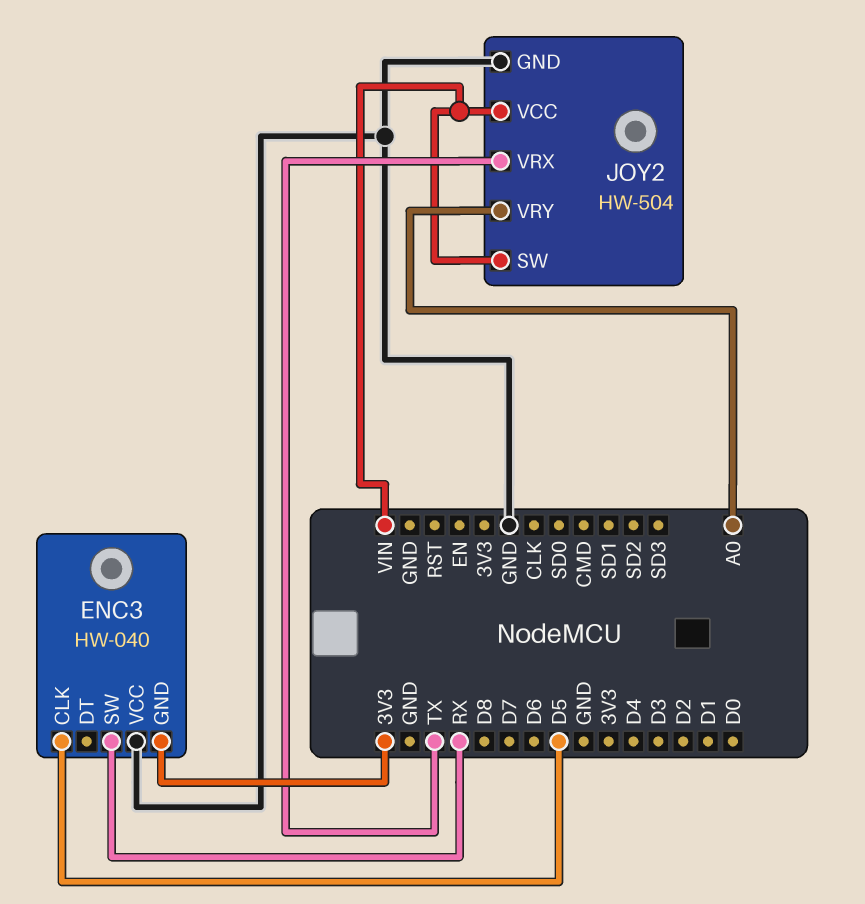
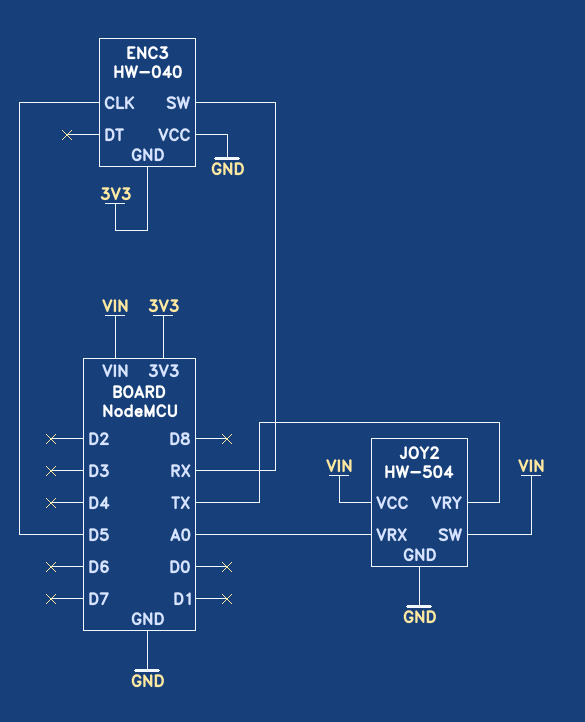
JOY2 pin VRX: TX -> A0
JOY2 pin VRY: A0 -> TX

